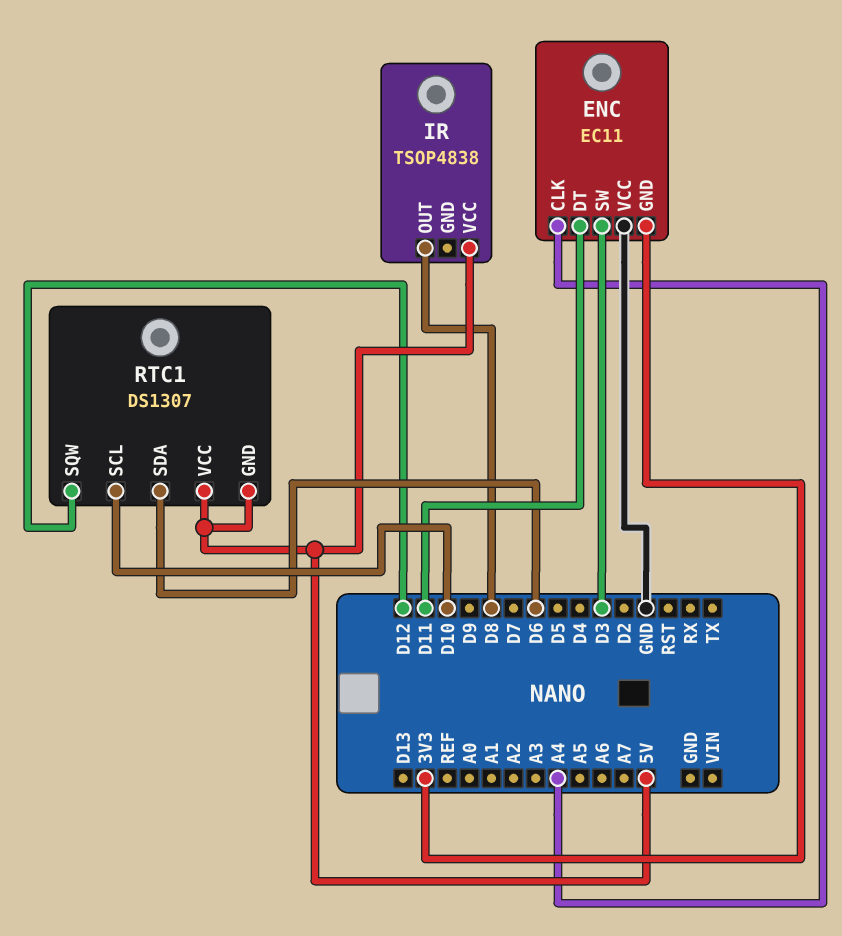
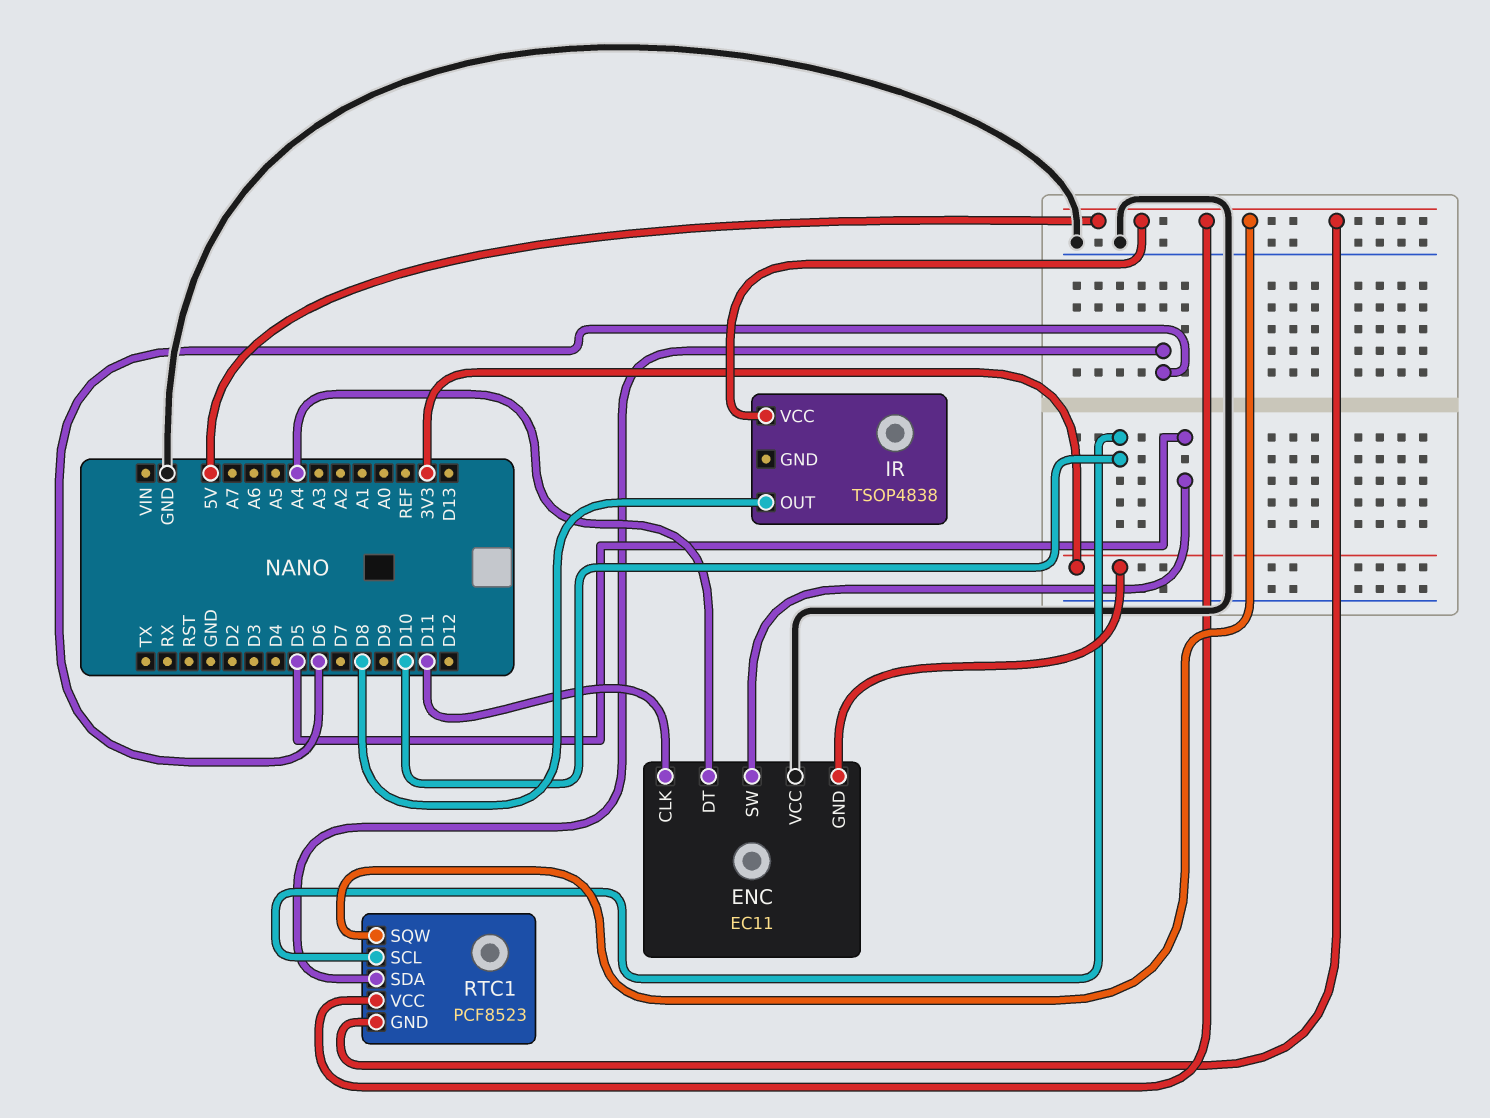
ENC pin CLK: A4 -> D11
ENC pin DT: D11 -> A4
ENC pin SW: D3 -> D5
RTC1: DS1307 -> PCF8523
RTC1 pin SQW: D12 -> 5V

